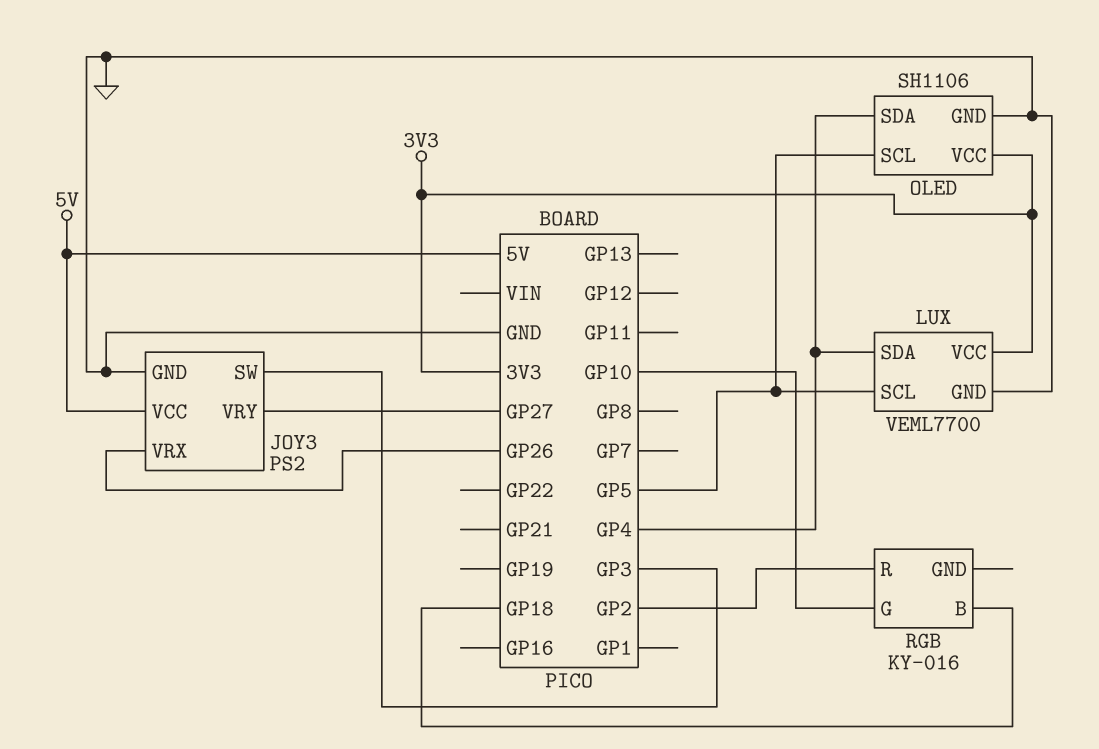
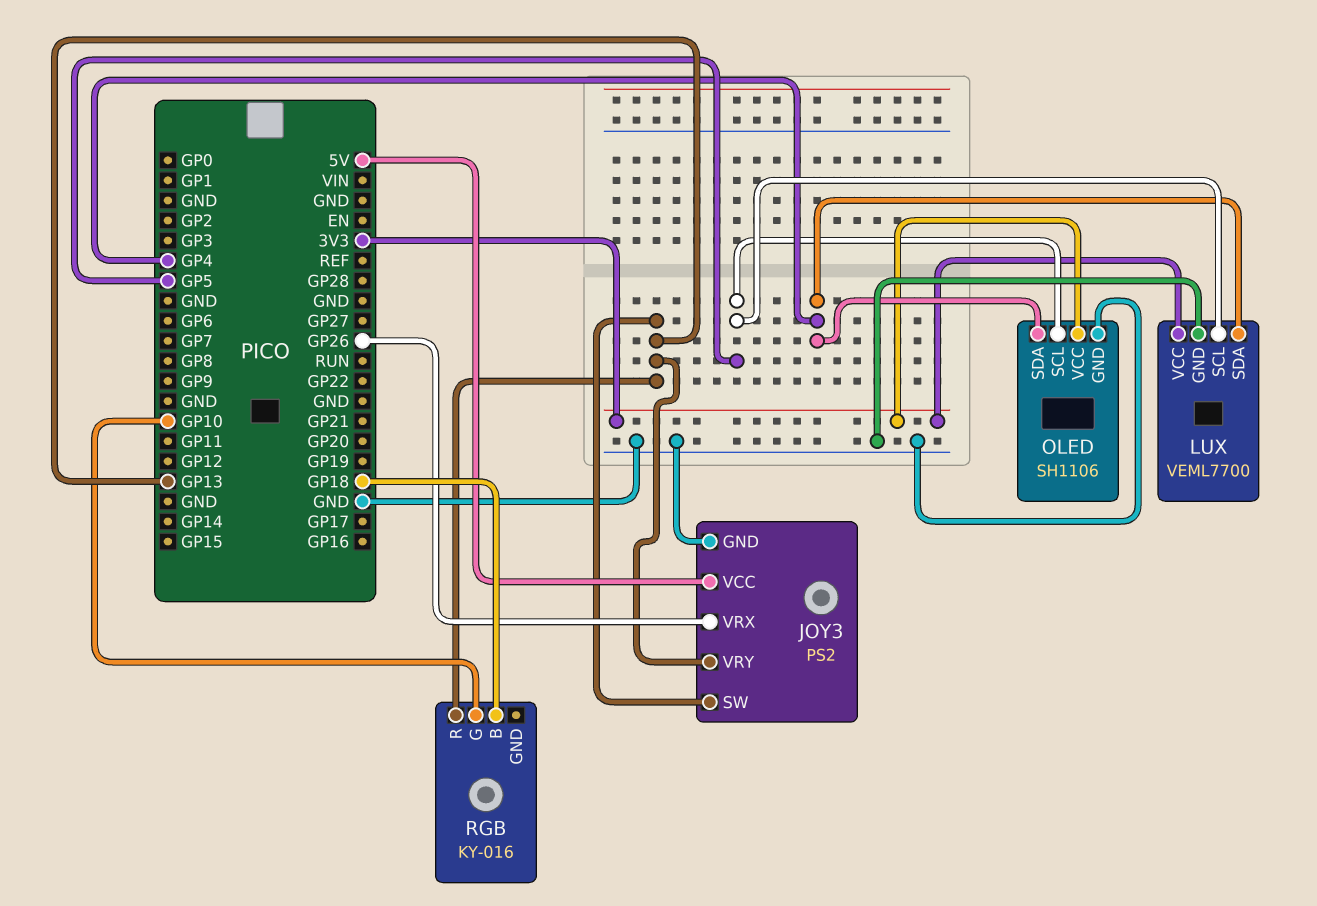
JOY3 pin SW: GP3 -> GP13
JOY3 pin VRY: GP27 -> GP13
RGB pin R: GP2 -> GP13

